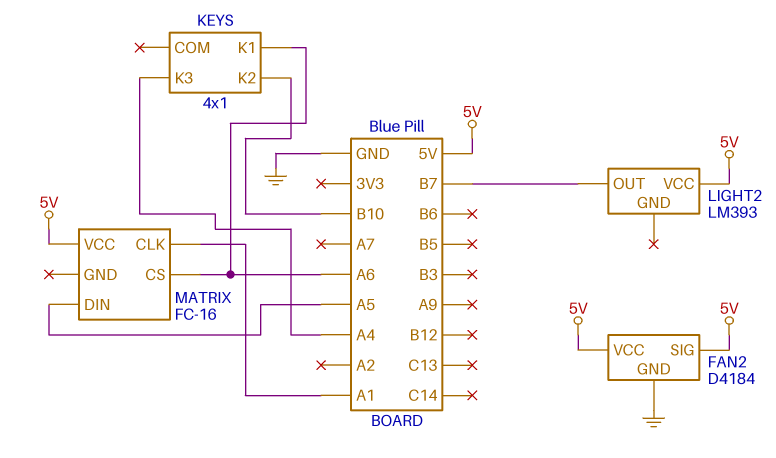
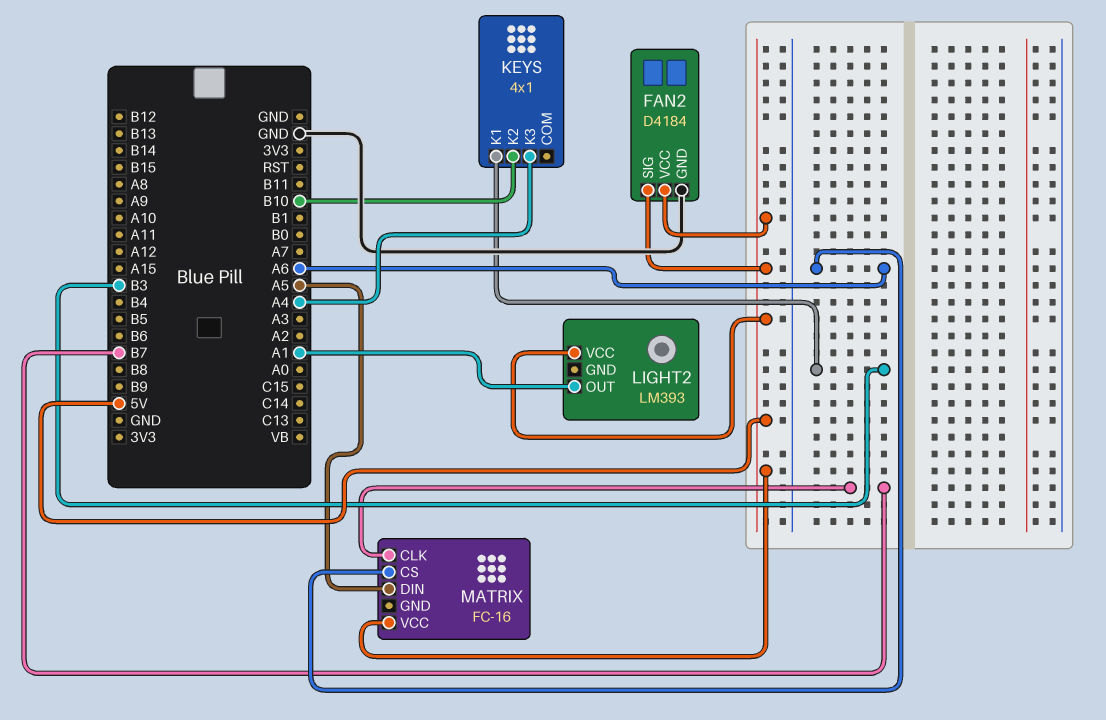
KEYS pin K1: A6 -> B3
LIGHT2 pin OUT: B7 -> A1
MATRIX pin CLK: A1 -> B7

